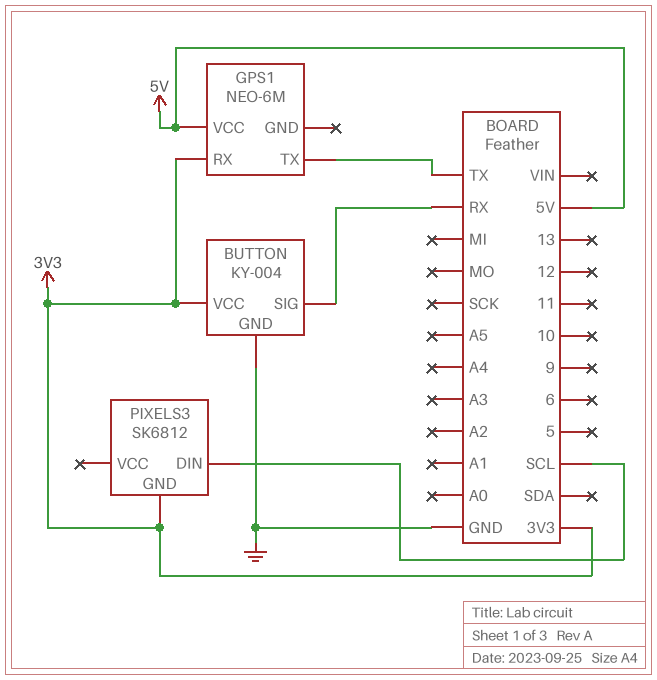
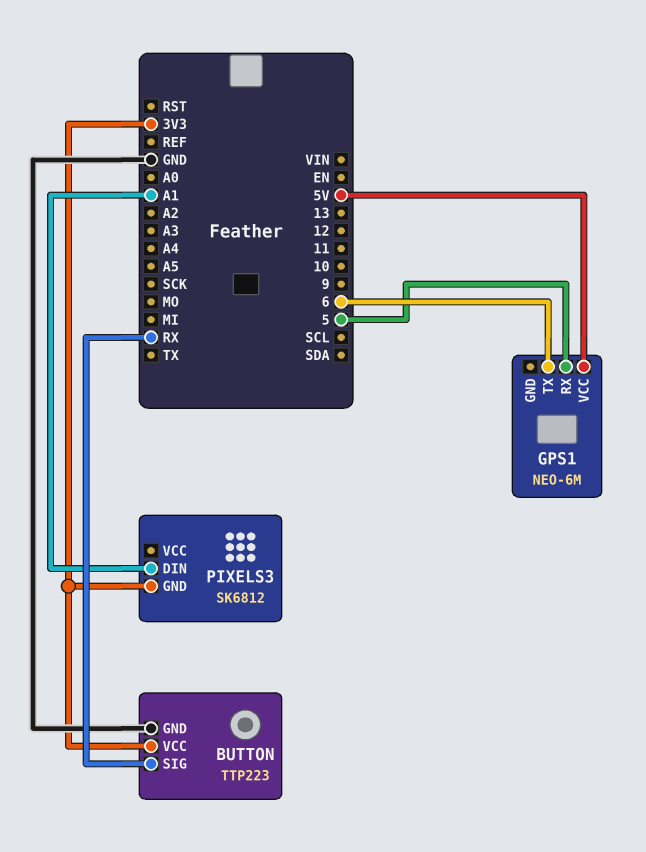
BUTTON: KY-004 -> TTP223
GPS1 pin RX: 3V3 -> 5
GPS1 pin TX: TX -> 6
PIXELS3 pin DIN: SCL -> A1

